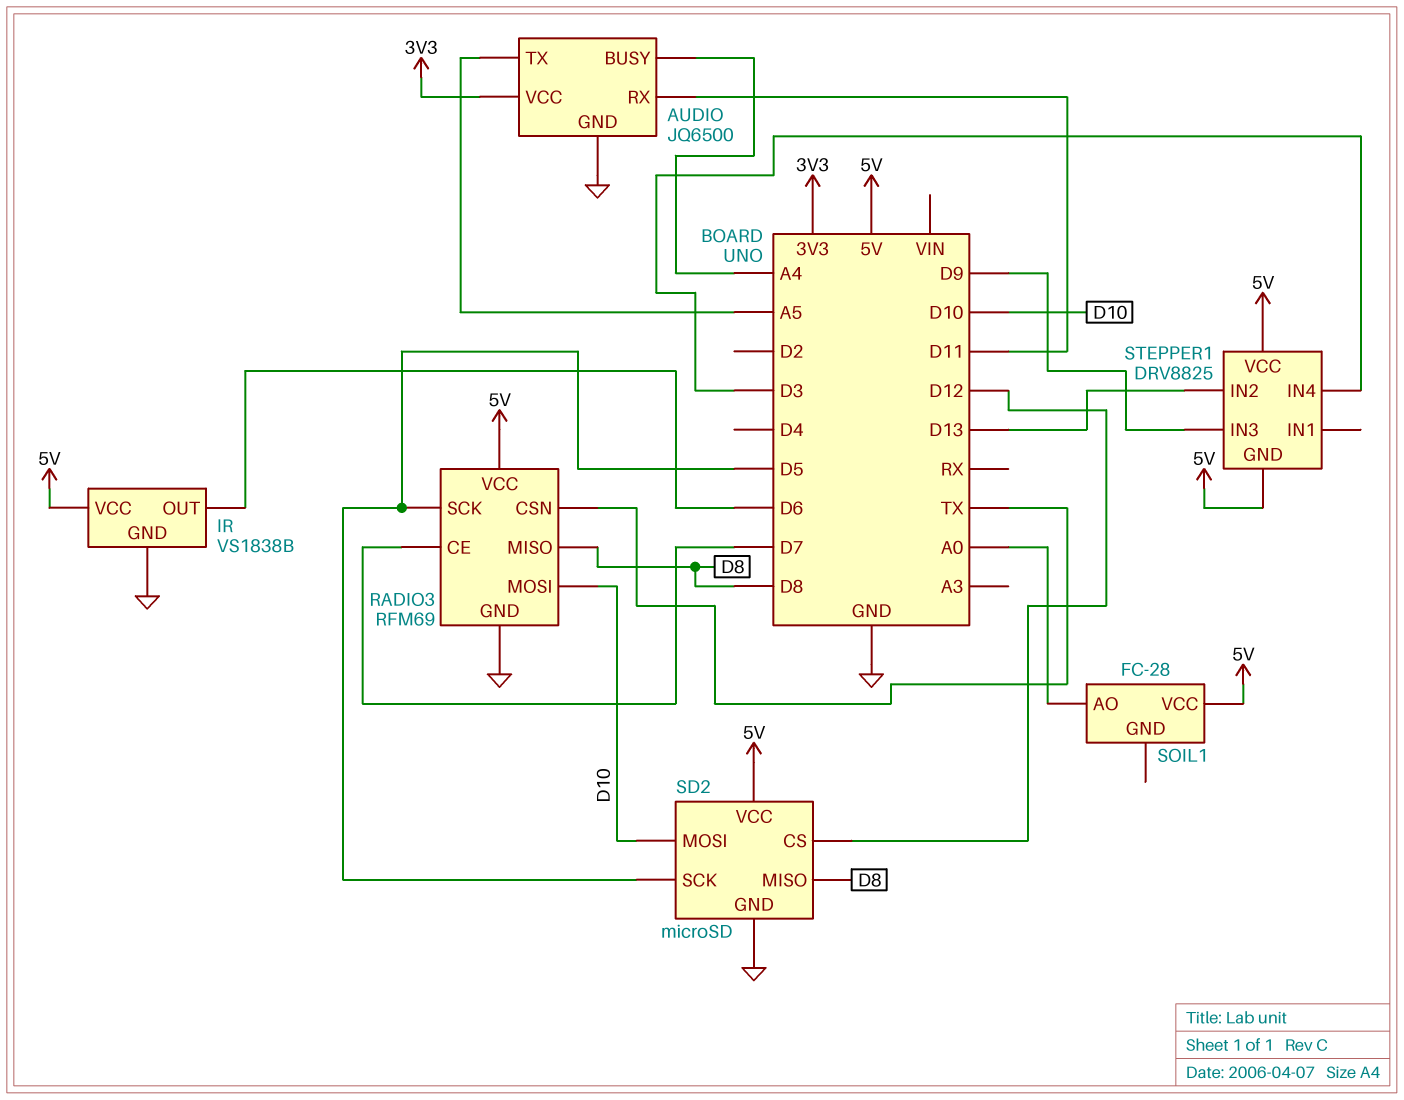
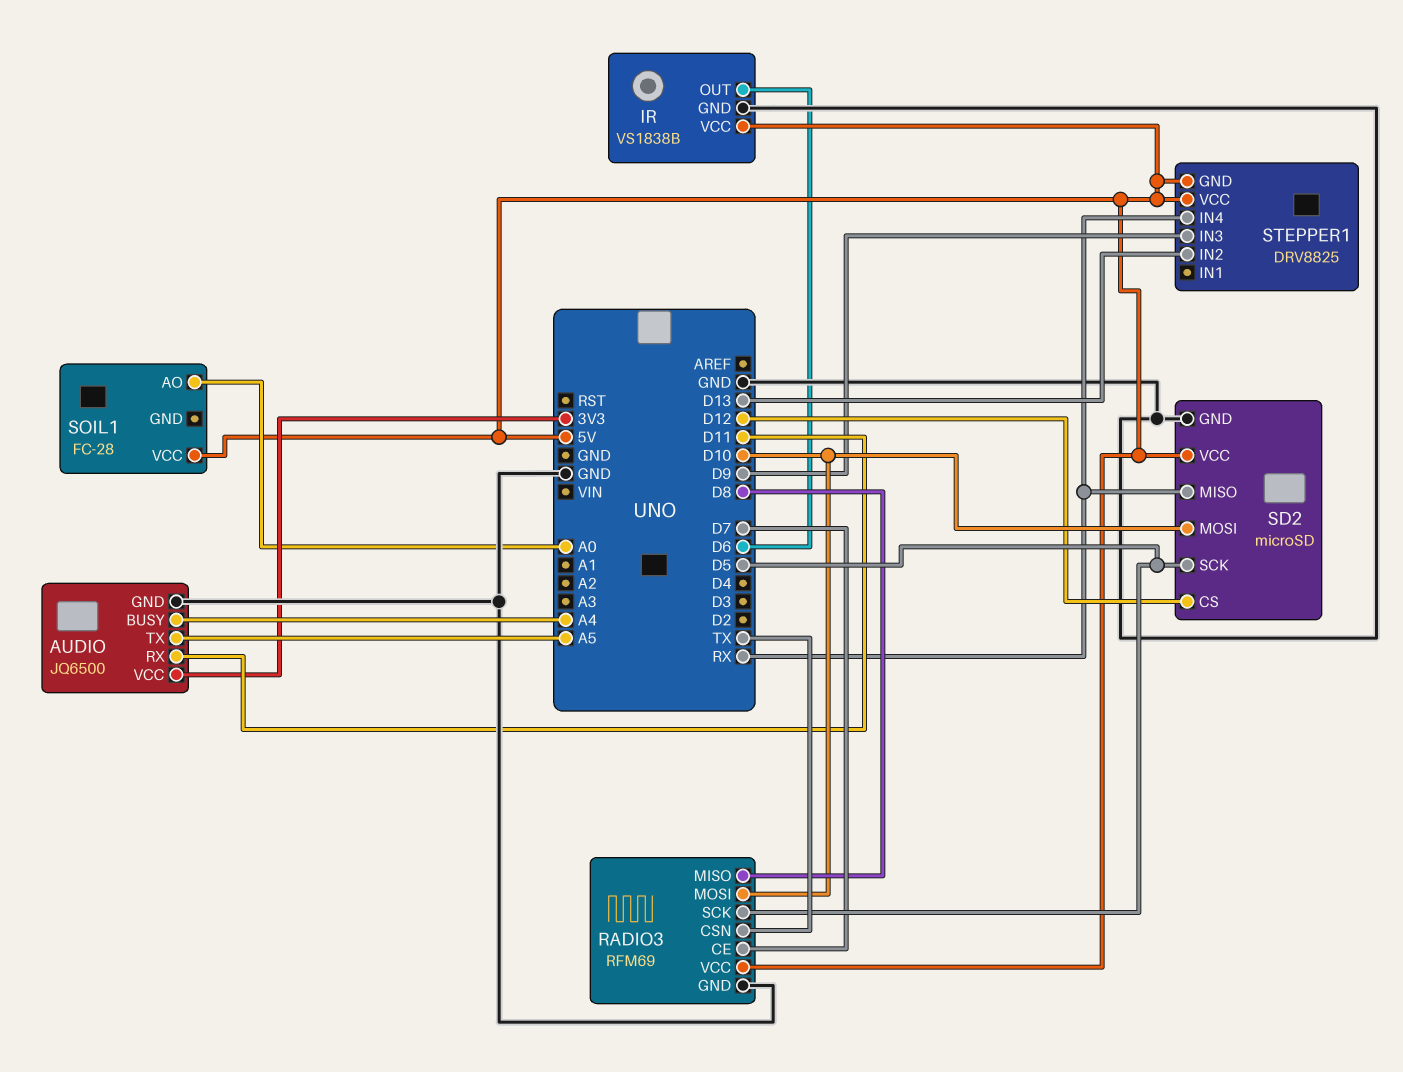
SD2 pin MISO: D8 -> RX
STEPPER1 pin IN4: D3 -> RX

